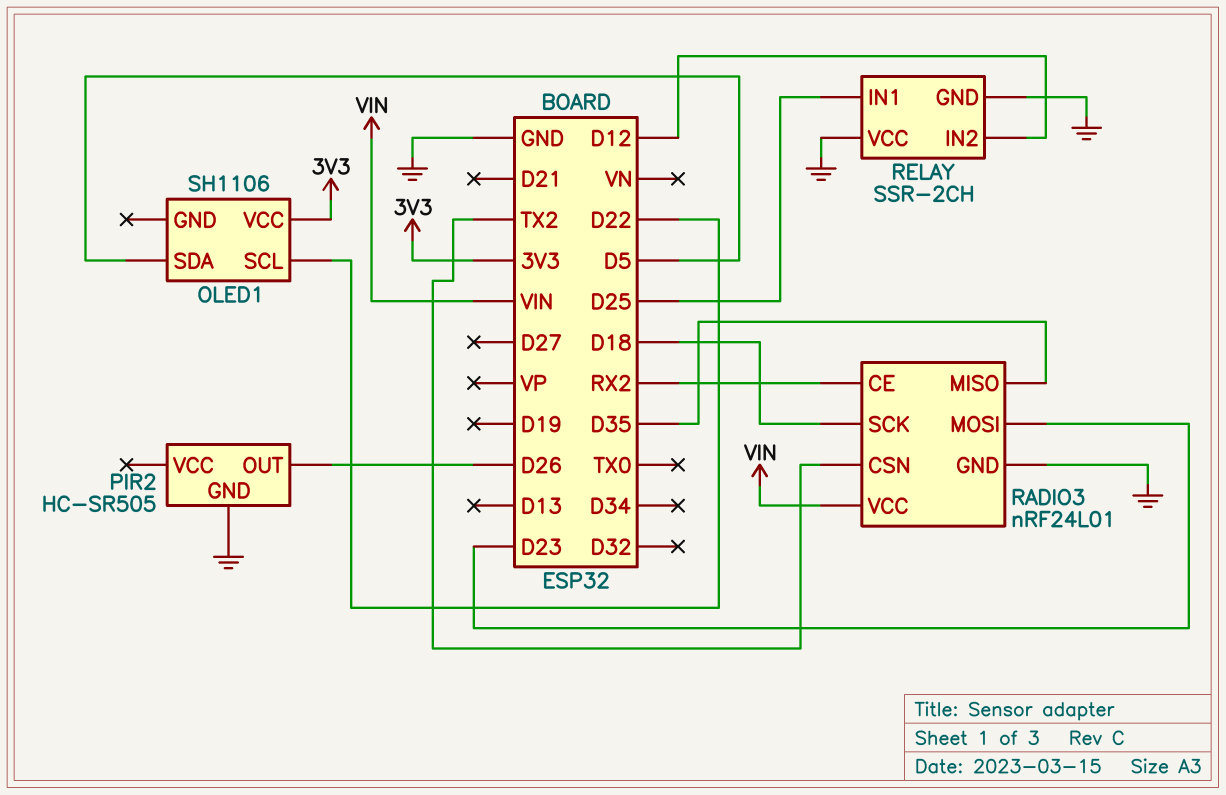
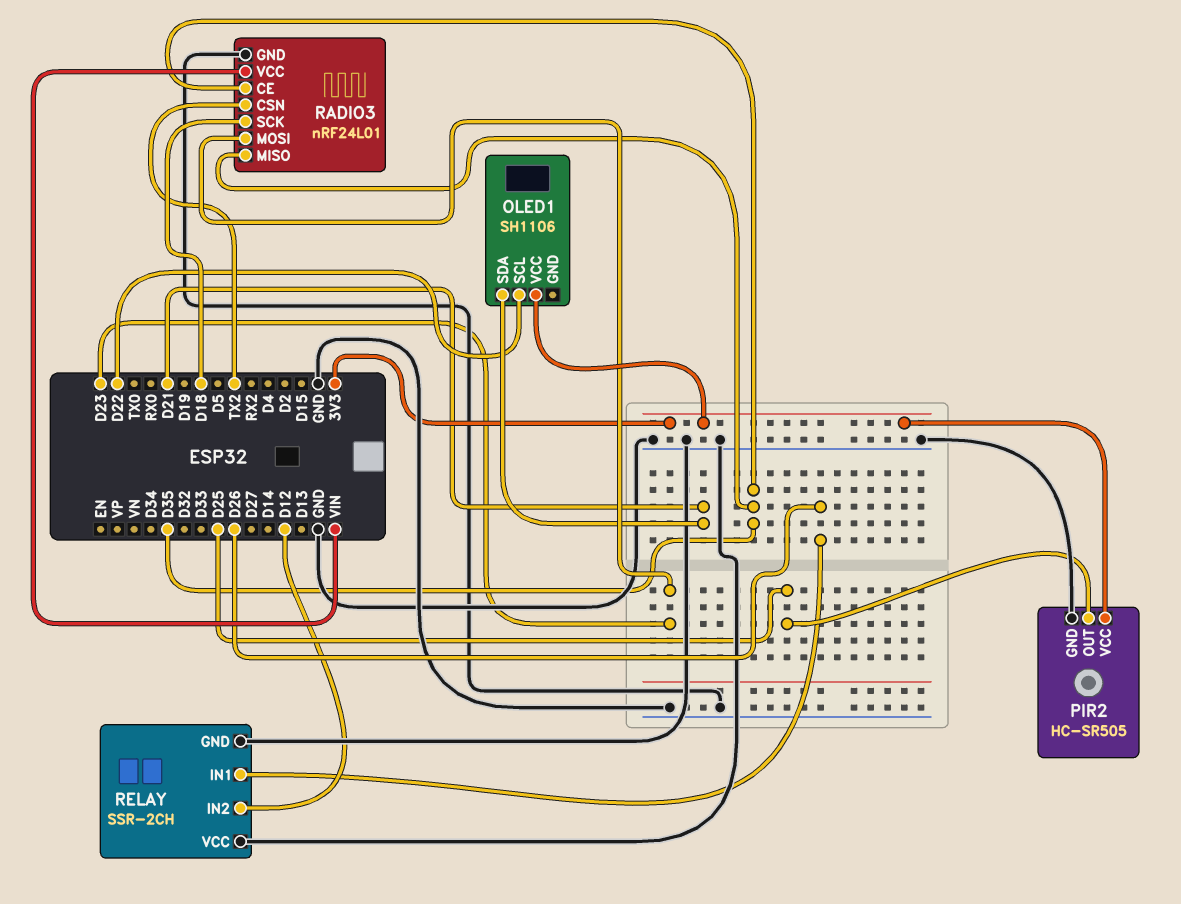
OLED1 pin SDA: D5 -> D21
PIR2 pin OUT: D26 -> D25
PIR2 pin VCC: none -> 3V3
RADIO3 pin CE: RX2 -> D35
RELAY pin IN1: D25 -> D26

